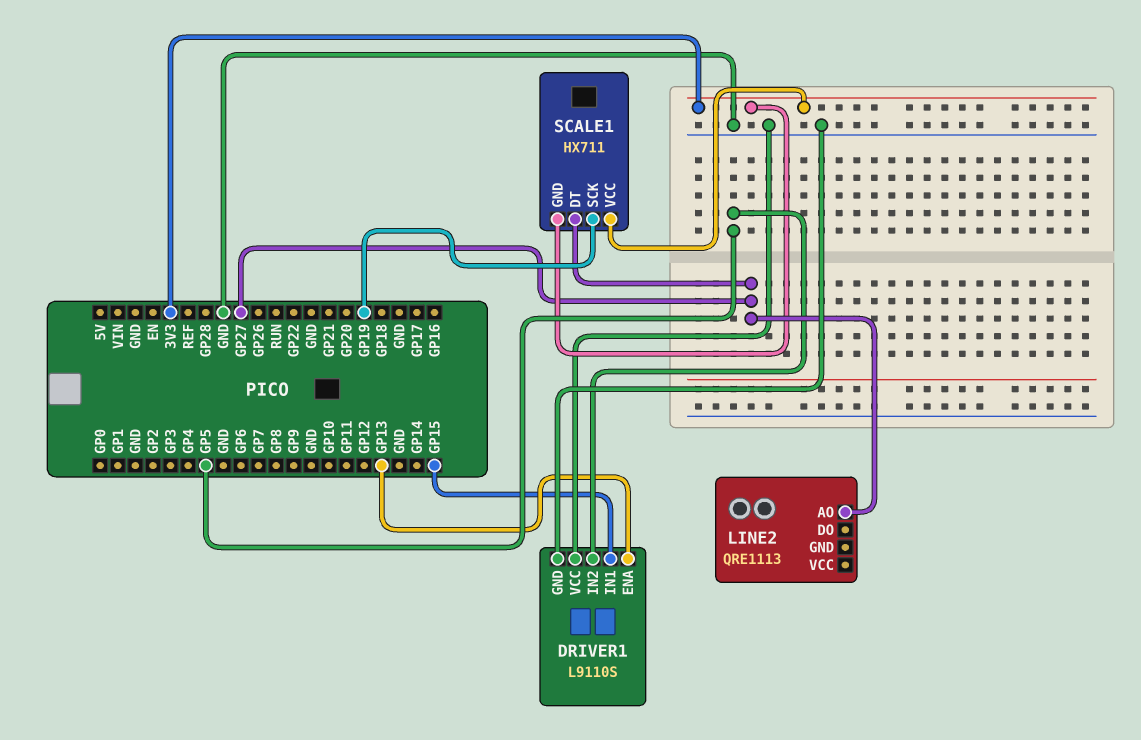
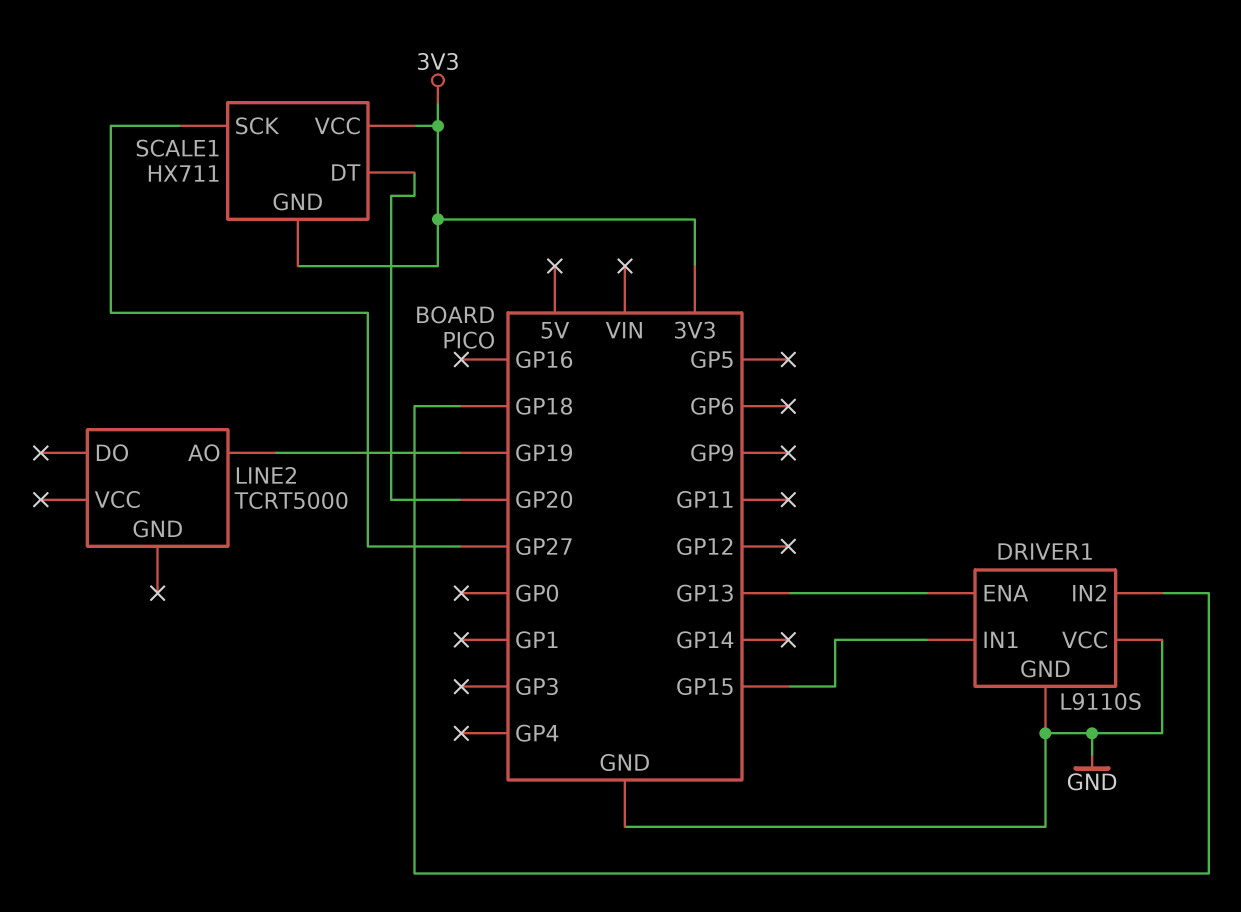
DRIVER1 pin IN2: GP5 -> GP18
LINE2: QRE1113 -> TCRT5000
LINE2 pin AO: GP27 -> GP19
SCALE1 pin DT: GP27 -> GP20
SCALE1 pin SCK: GP19 -> GP27

